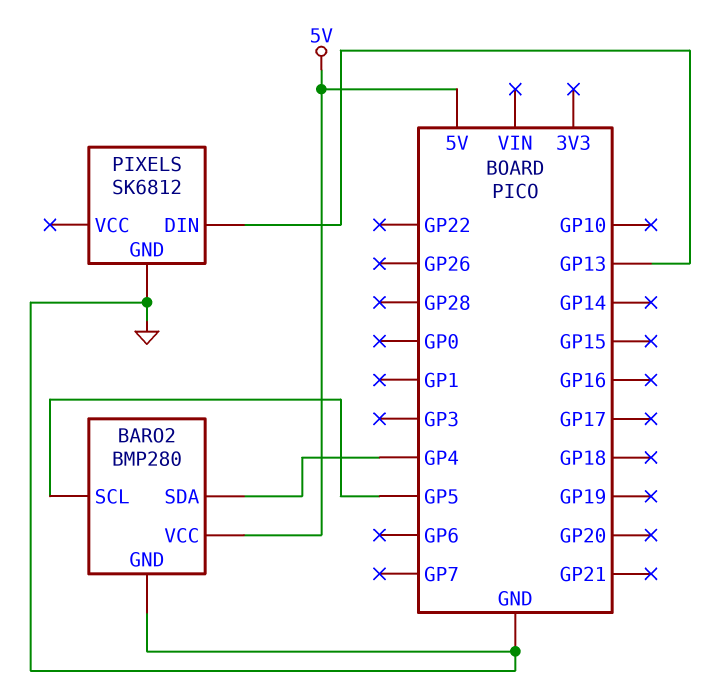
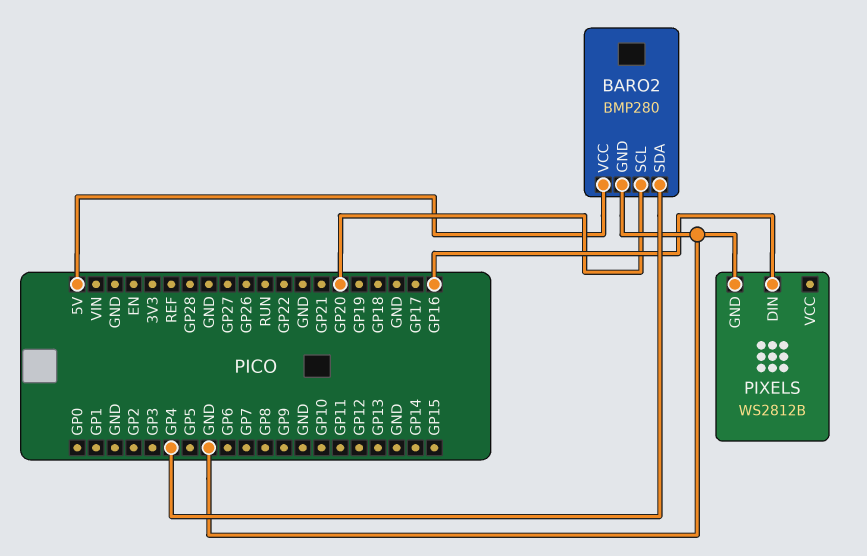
BARO2 pin SCL: GP5 -> GP20
PIXELS: SK6812 -> WS2812B
PIXELS pin DIN: GP13 -> GP16

